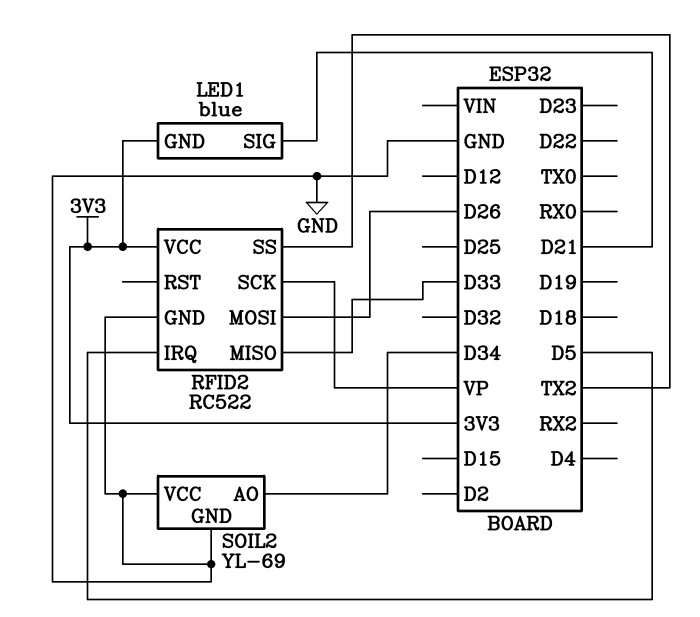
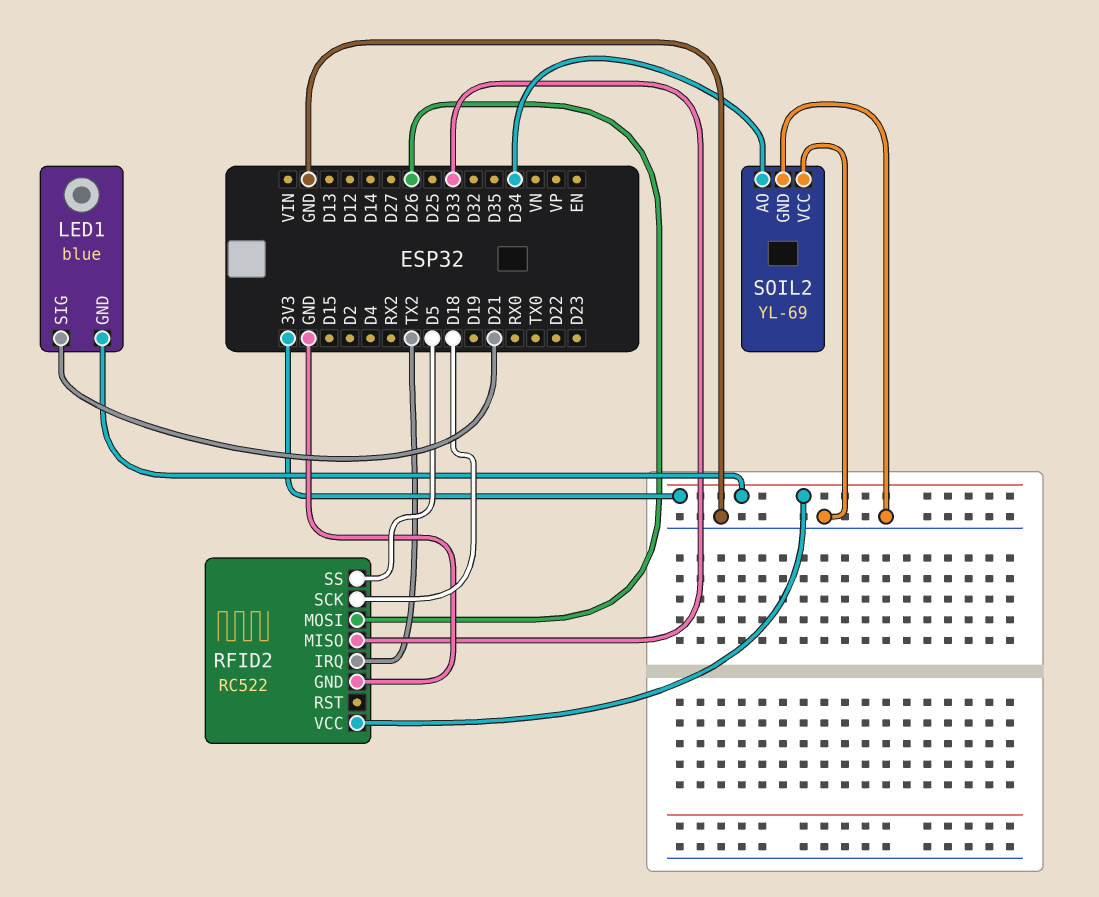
RFID2 pin IRQ: D5 -> TX2
RFID2 pin SCK: VP -> D18
RFID2 pin SS: TX2 -> D5

